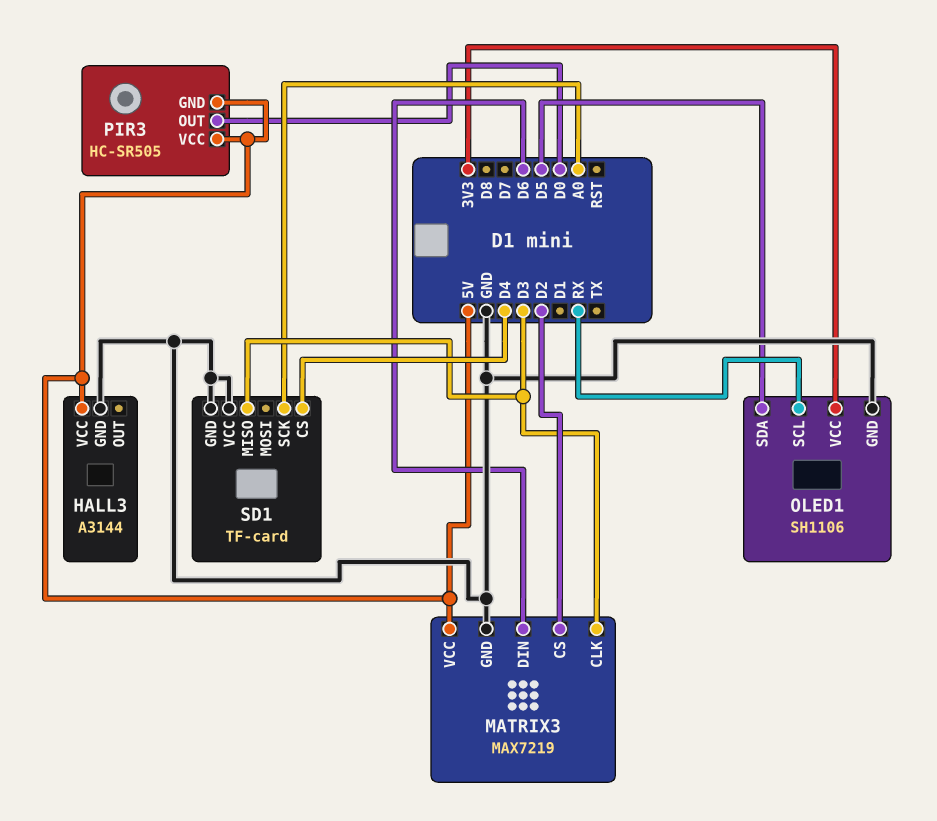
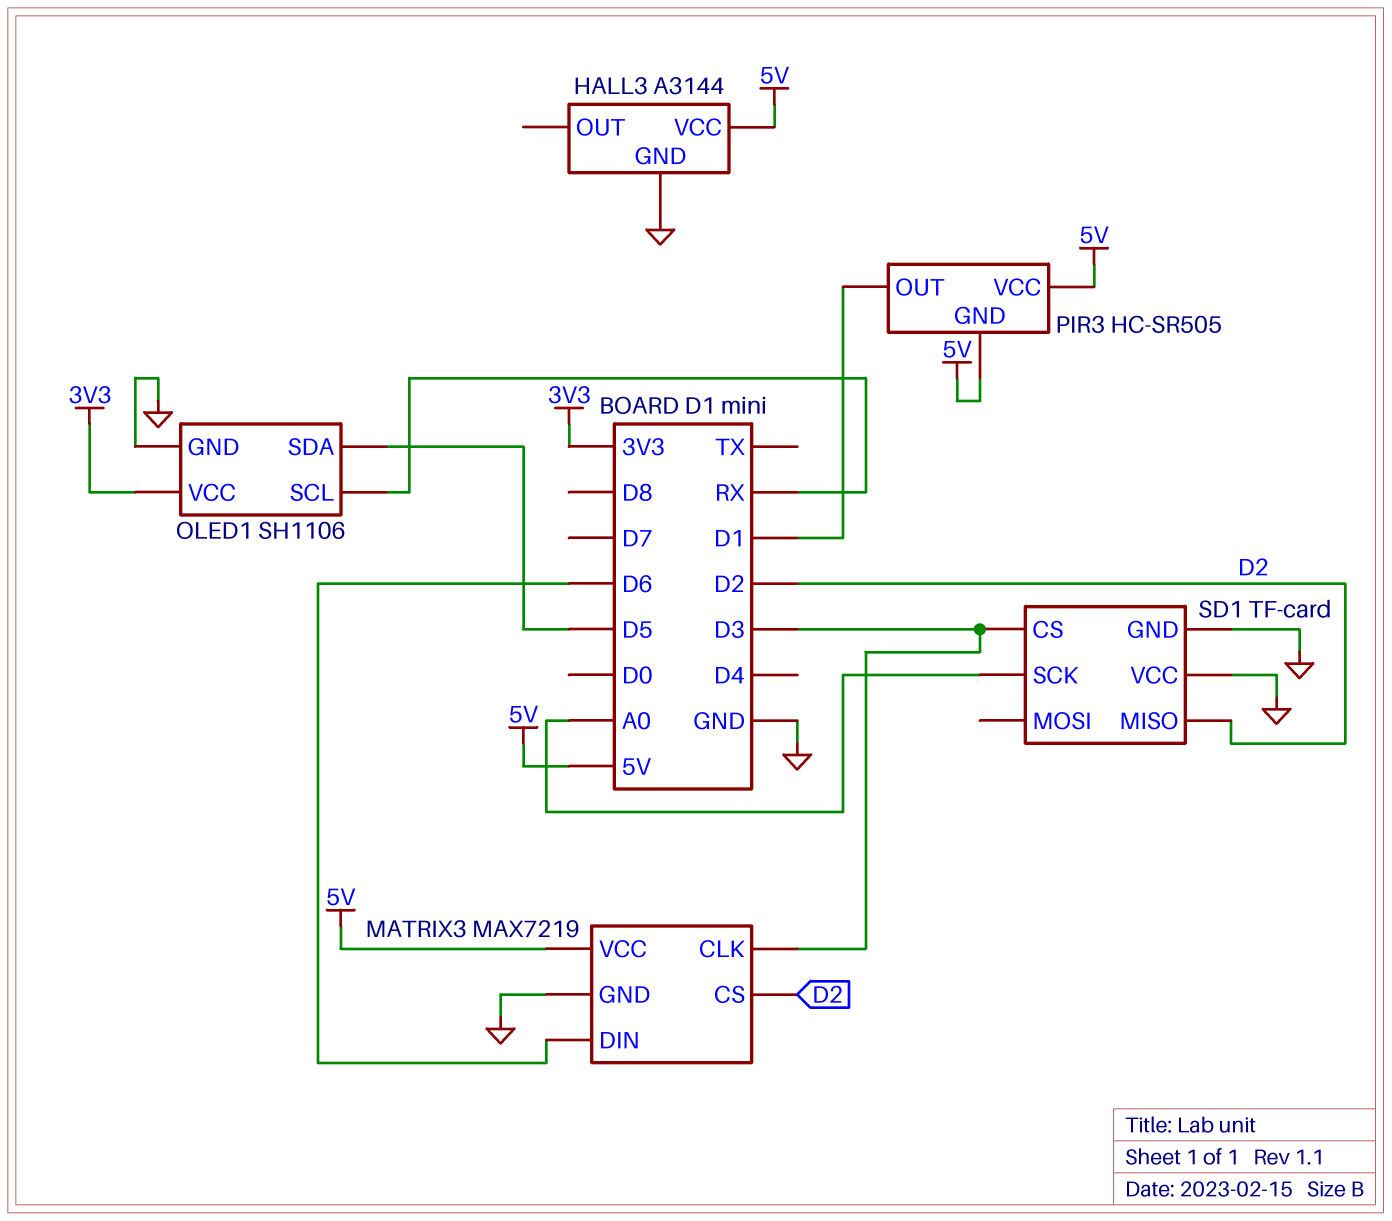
PIR3 pin OUT: D0 -> D1
SD1 pin CS: D4 -> D3
SD1 pin MISO: D3 -> D2

